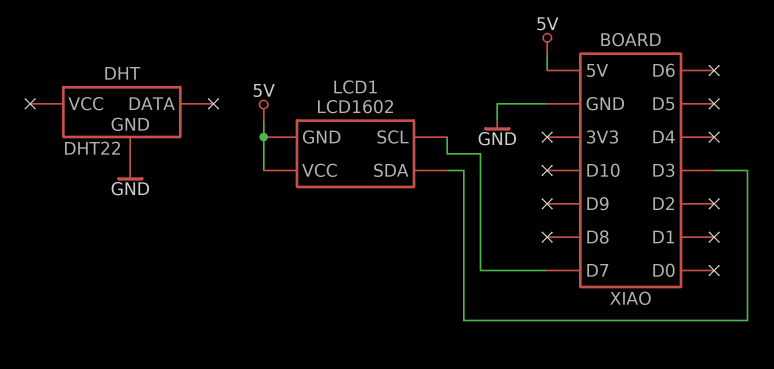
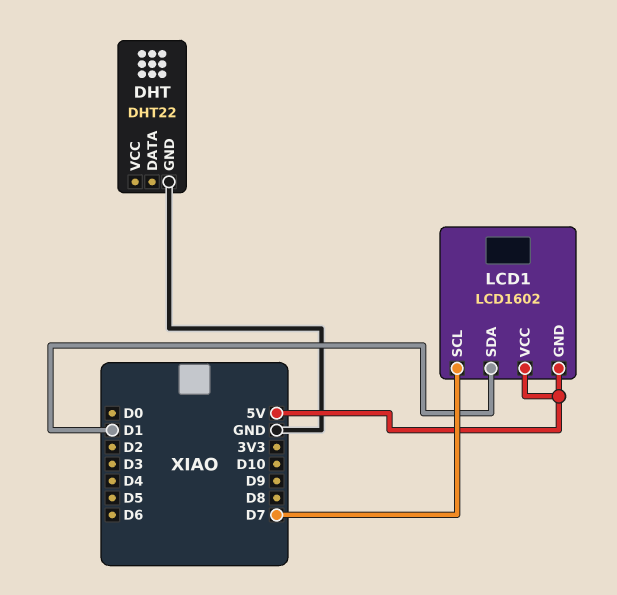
LCD1 pin SDA: D3 -> D1

